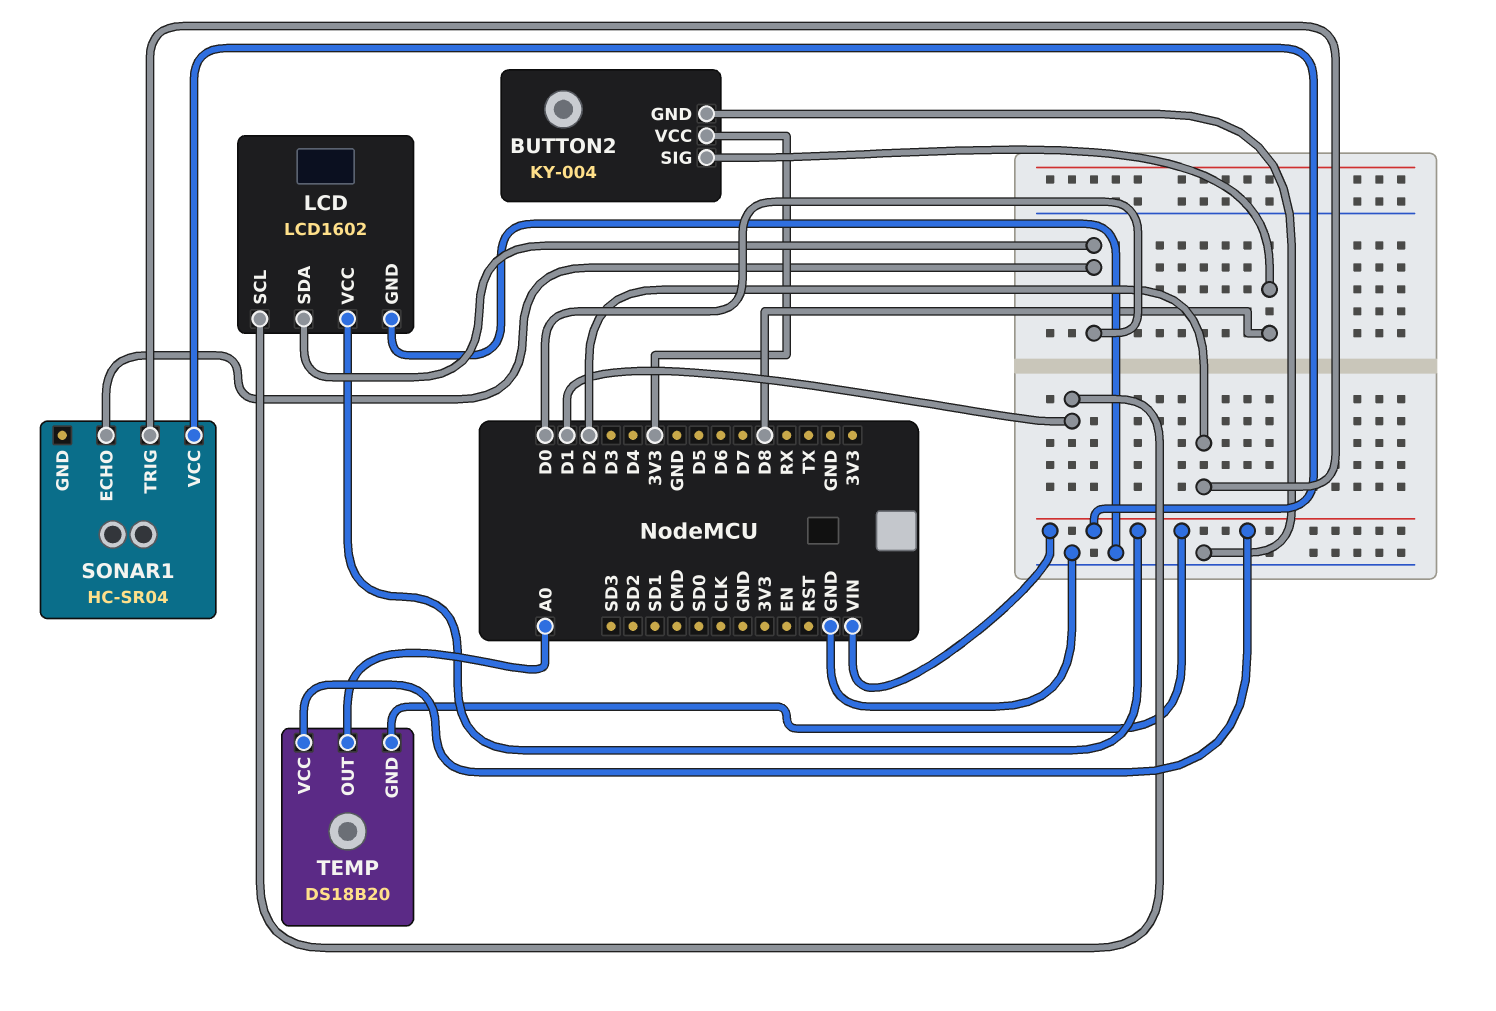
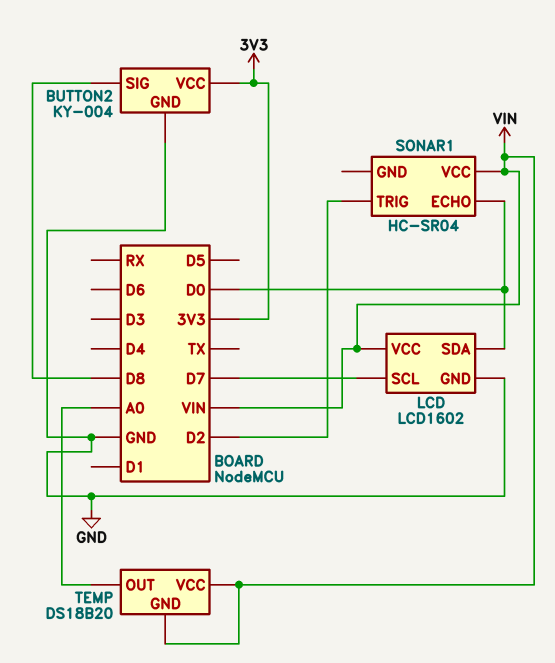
LCD pin SCL: D1 -> D7

